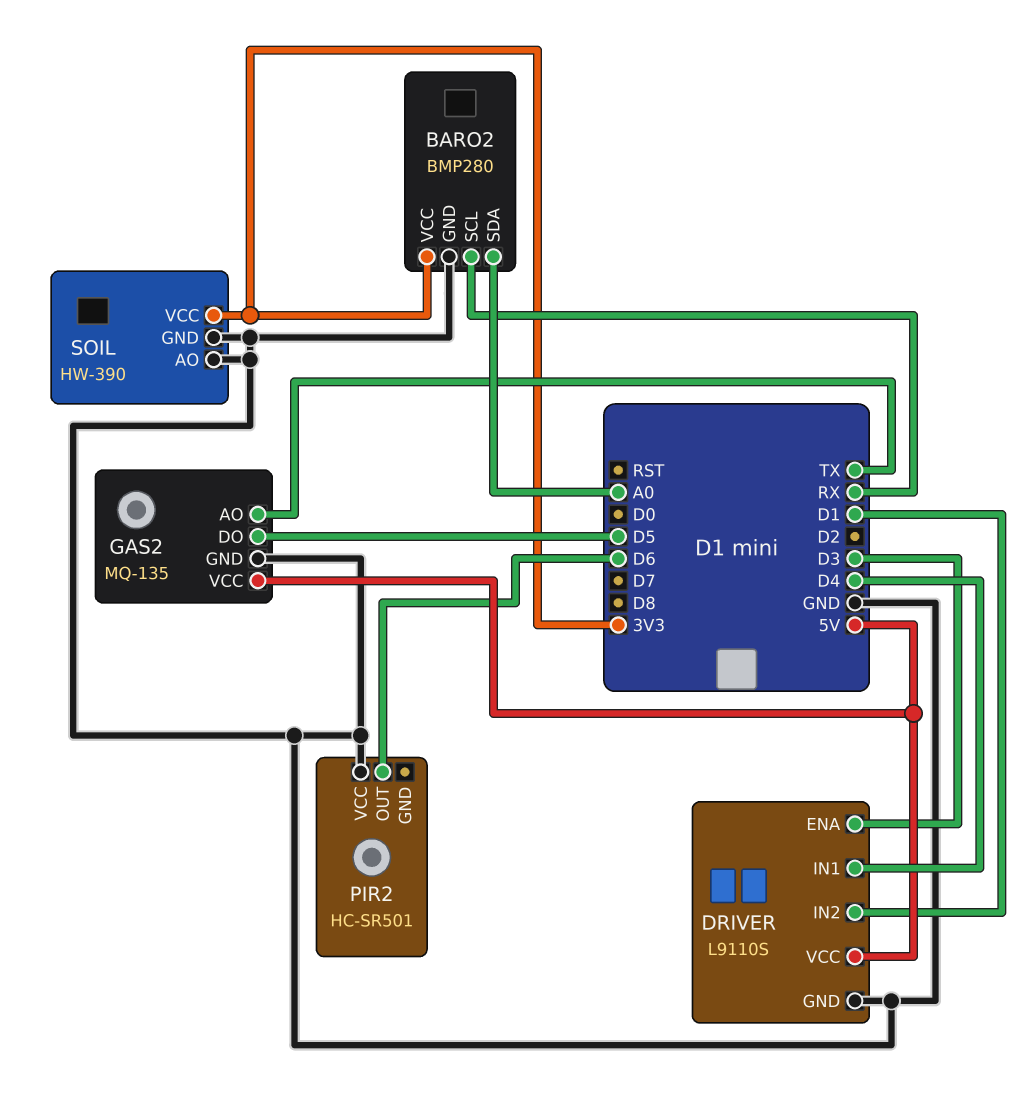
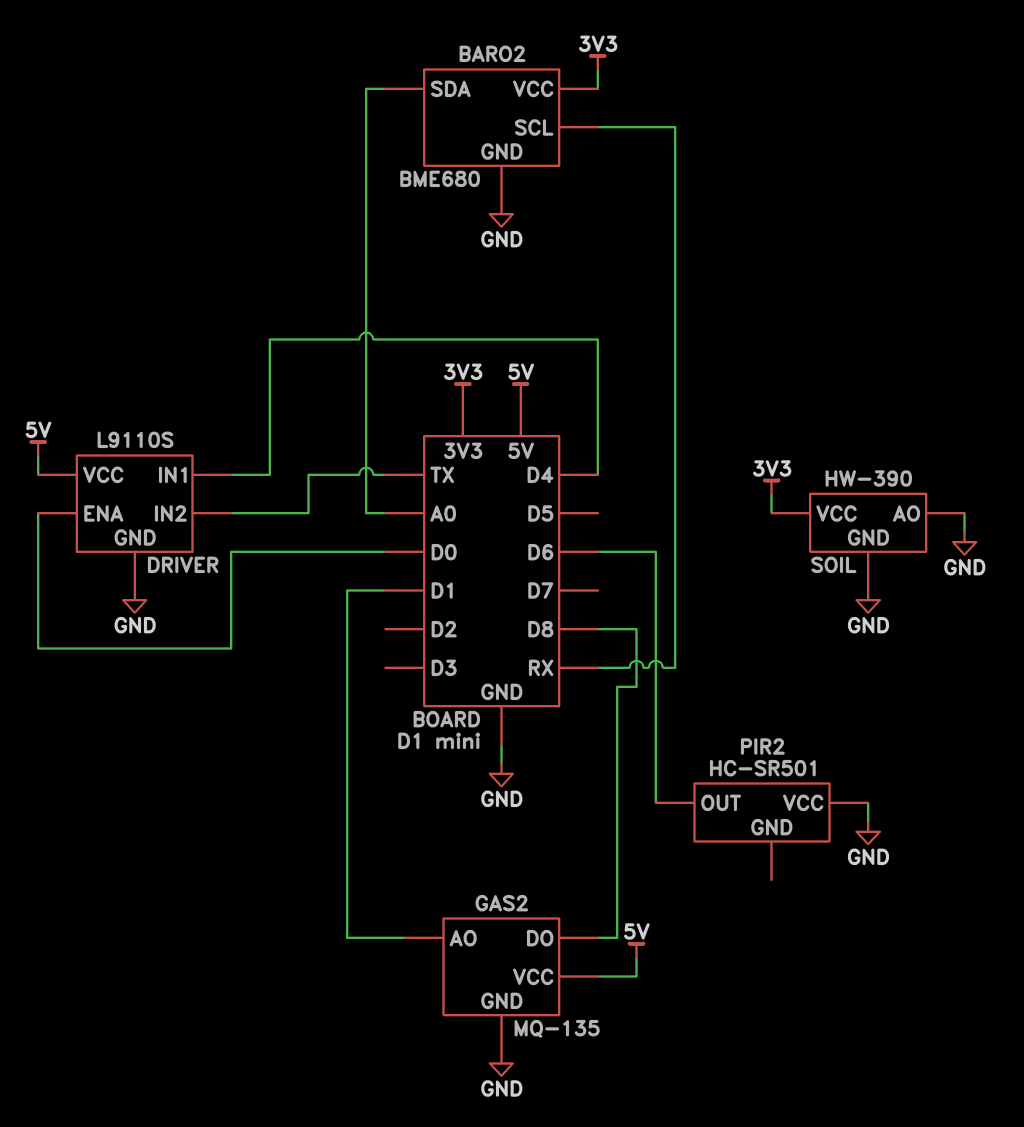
BARO2: BMP280 -> BME680
DRIVER pin ENA: D3 -> D0
DRIVER pin IN2: D1 -> TX
GAS2 pin AO: TX -> D1
GAS2 pin DO: D5 -> D8

